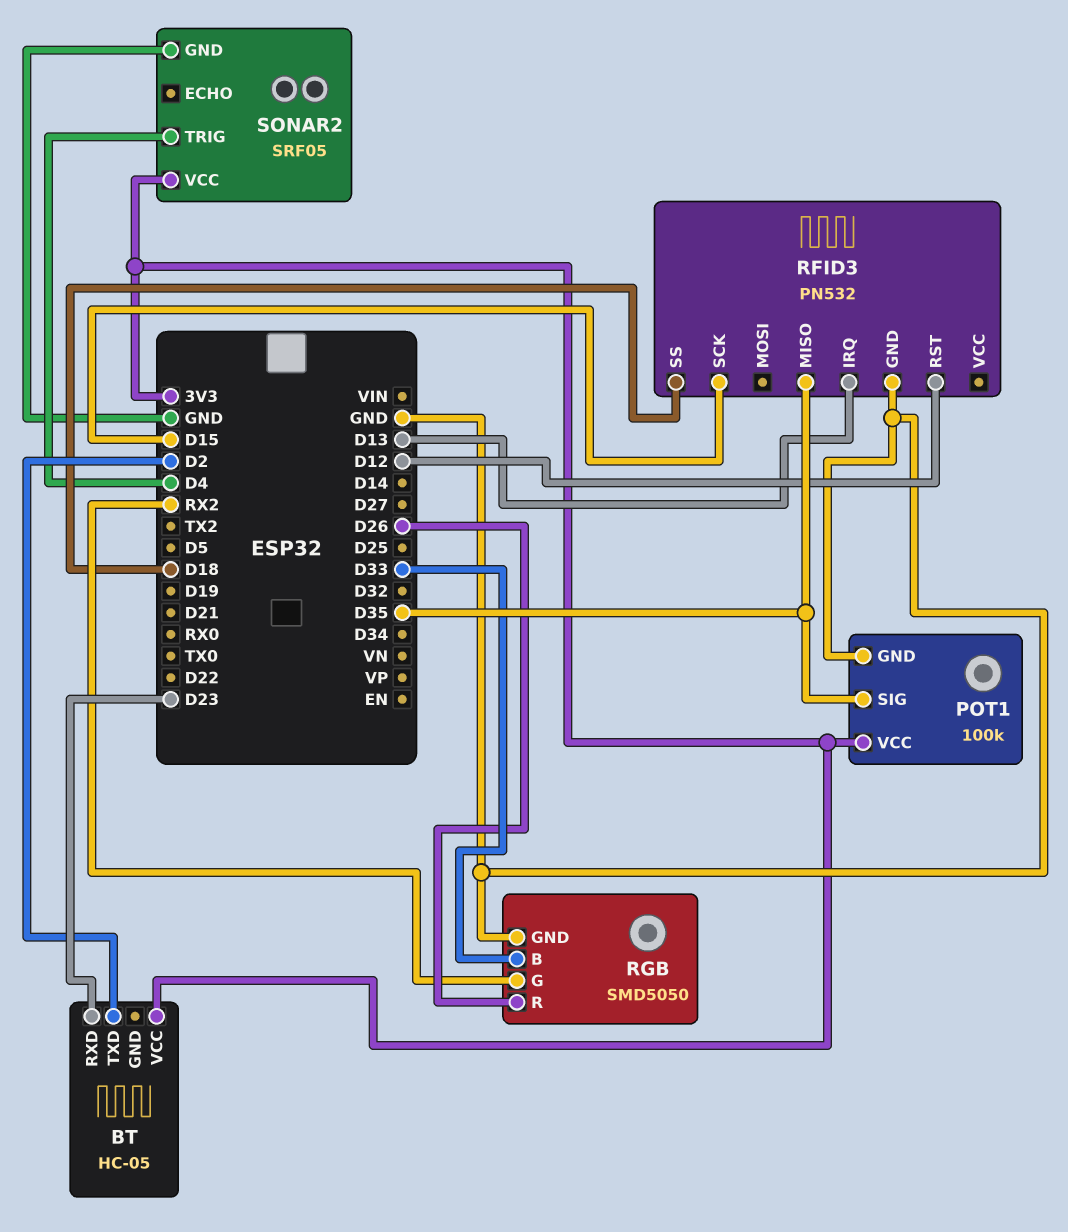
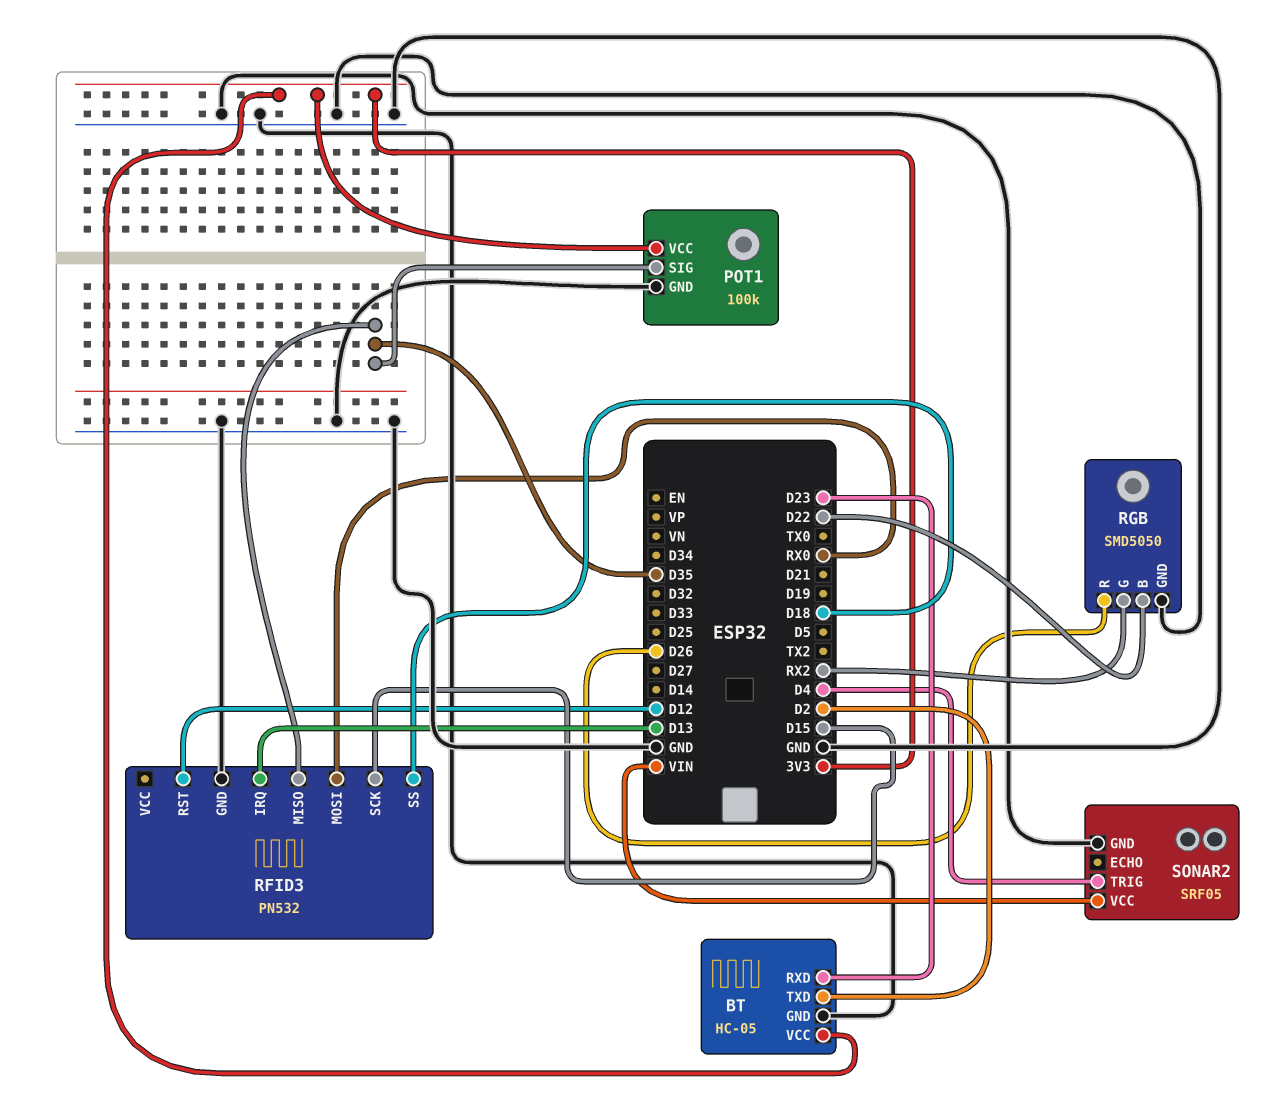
BT pin GND: none -> GND
RFID3 pin MOSI: none -> RX0
RGB pin B: D33 -> D22
SONAR2 pin VCC: 3V3 -> VIN

